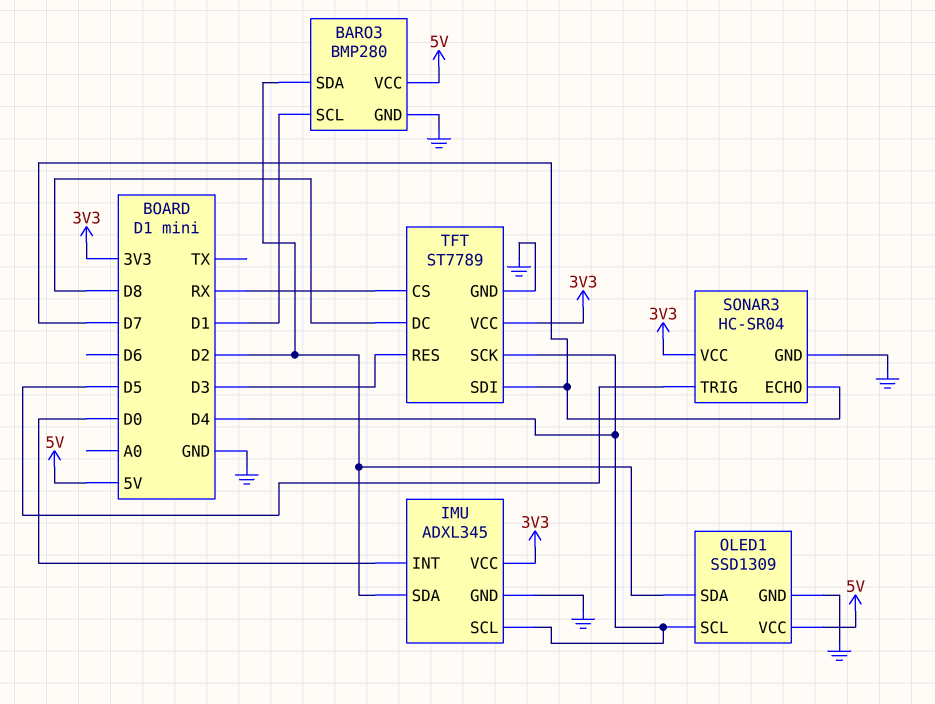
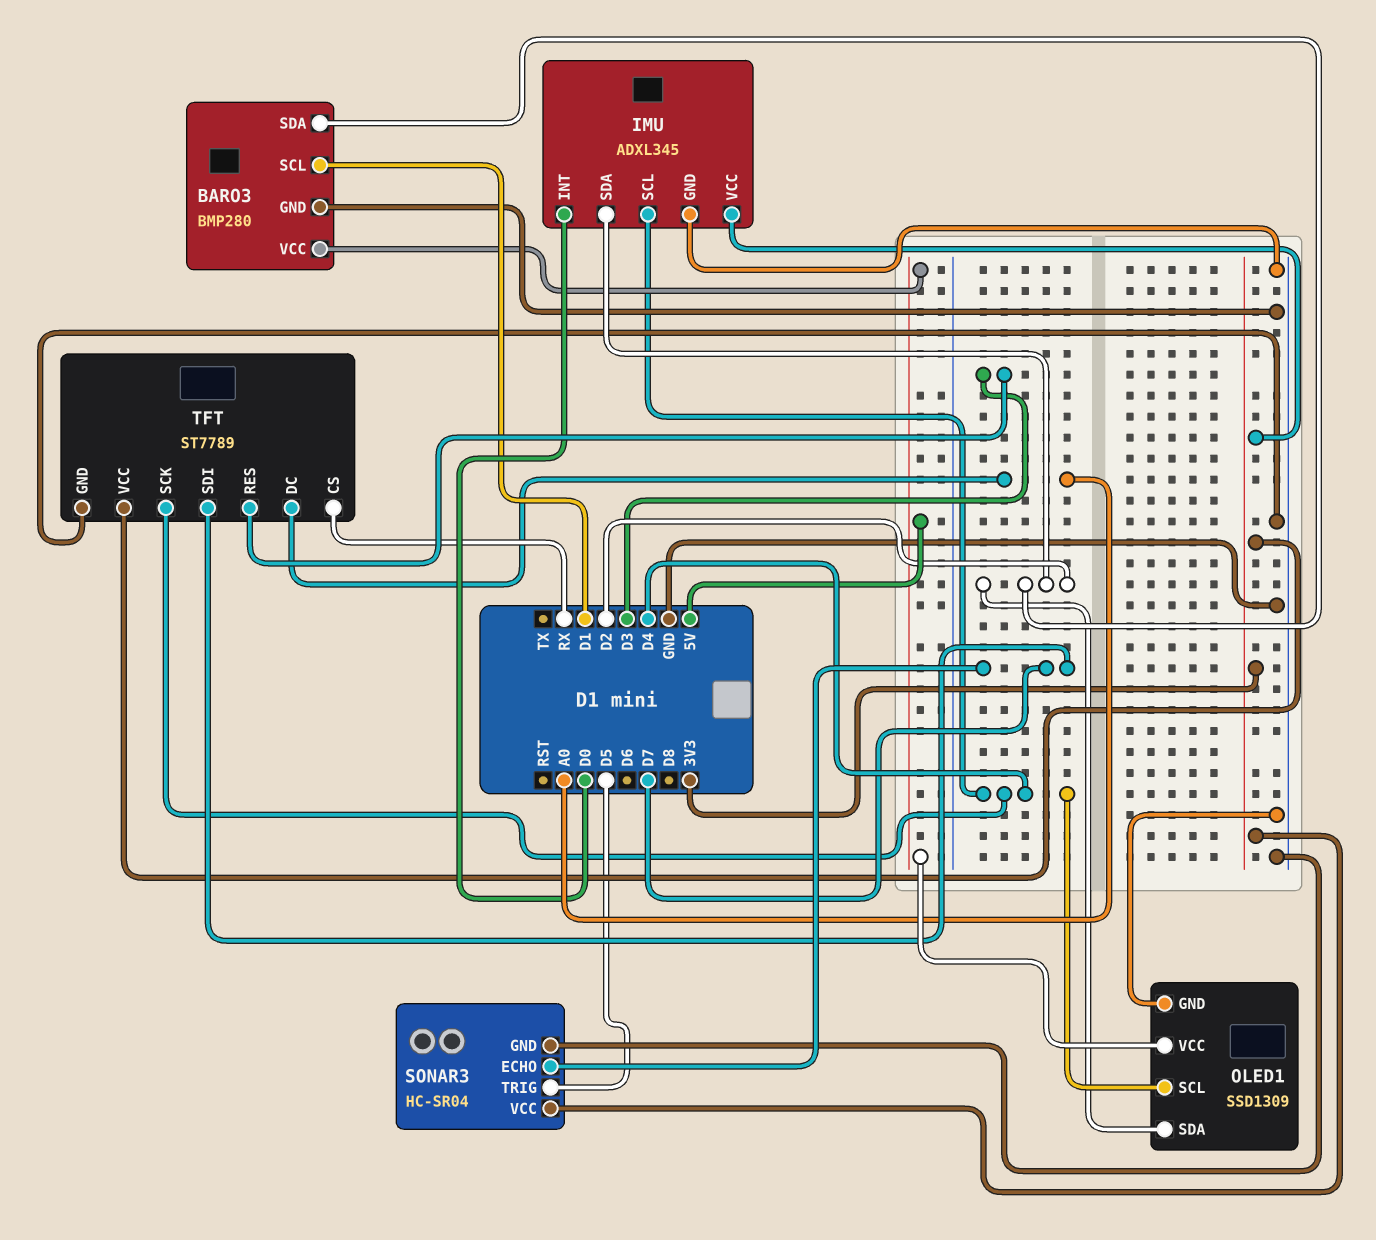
TFT pin DC: D8 -> A0

